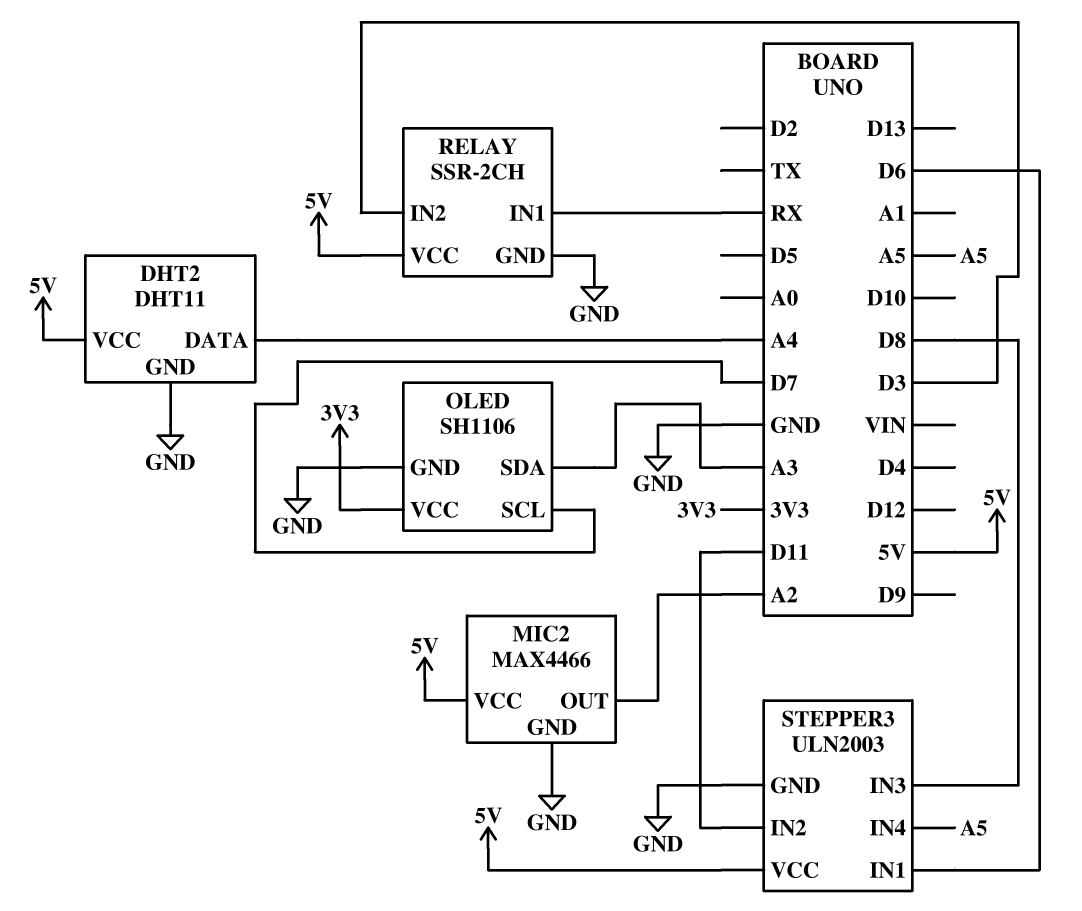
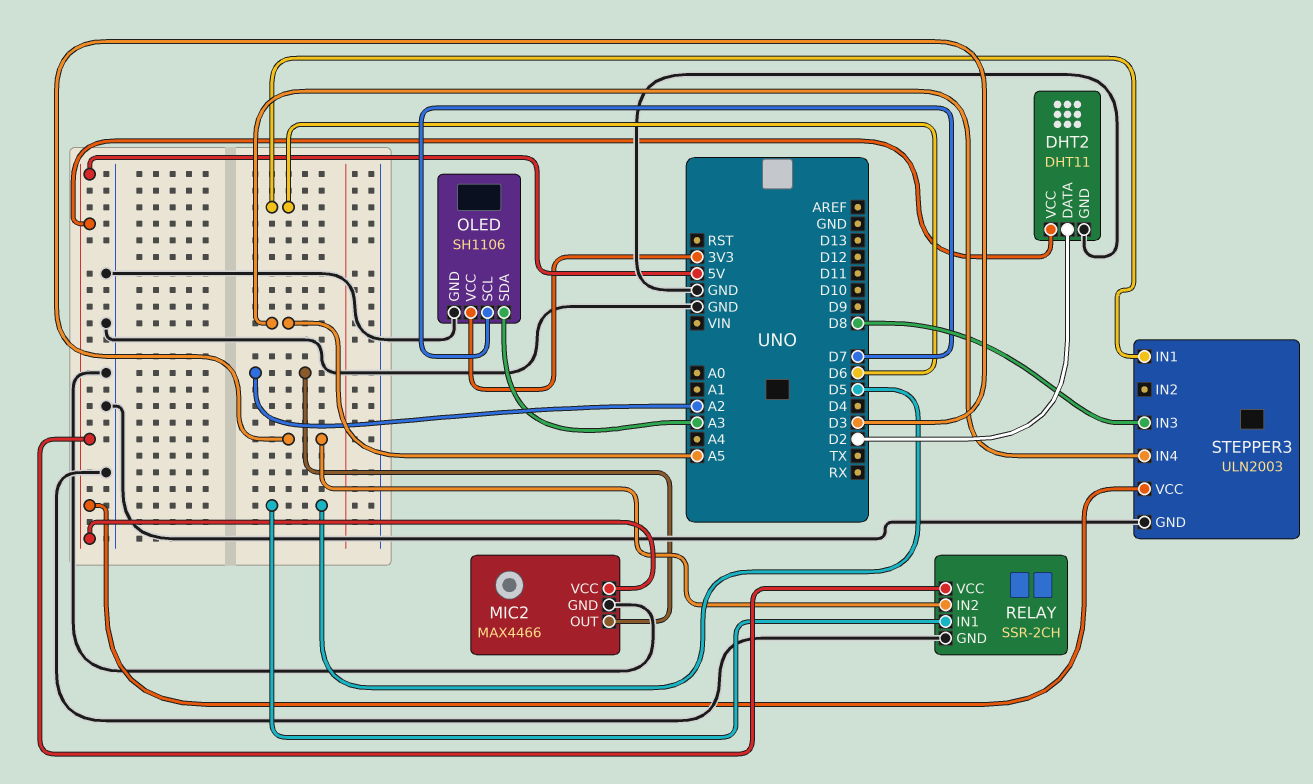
DHT2 pin DATA: A4 -> D2
RELAY pin IN1: RX -> D5
STEPPER3 pin IN2: D11 -> none

